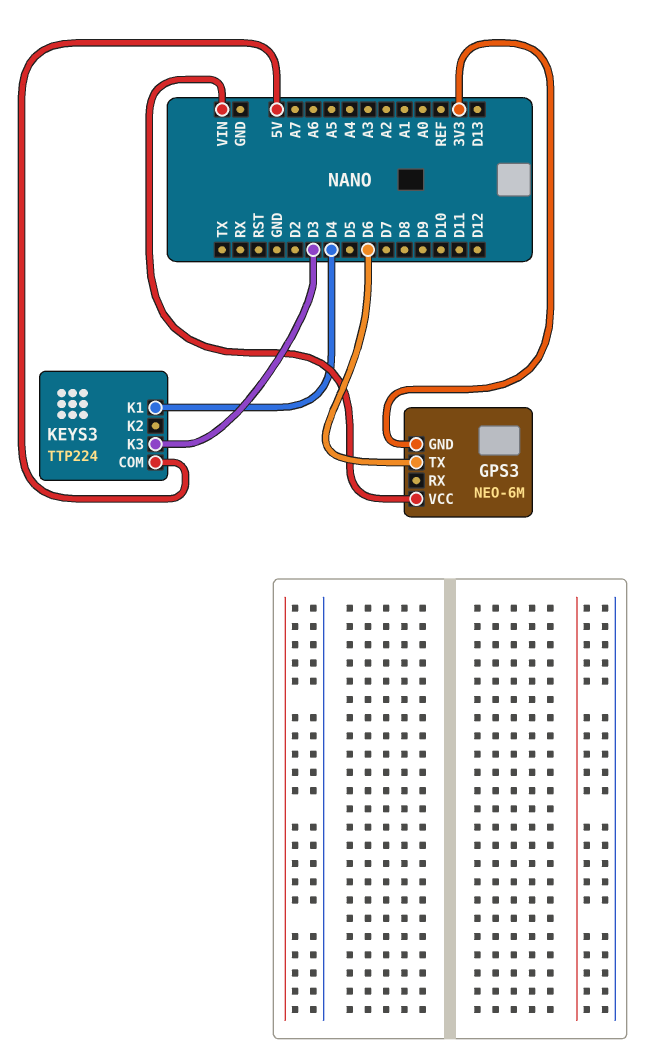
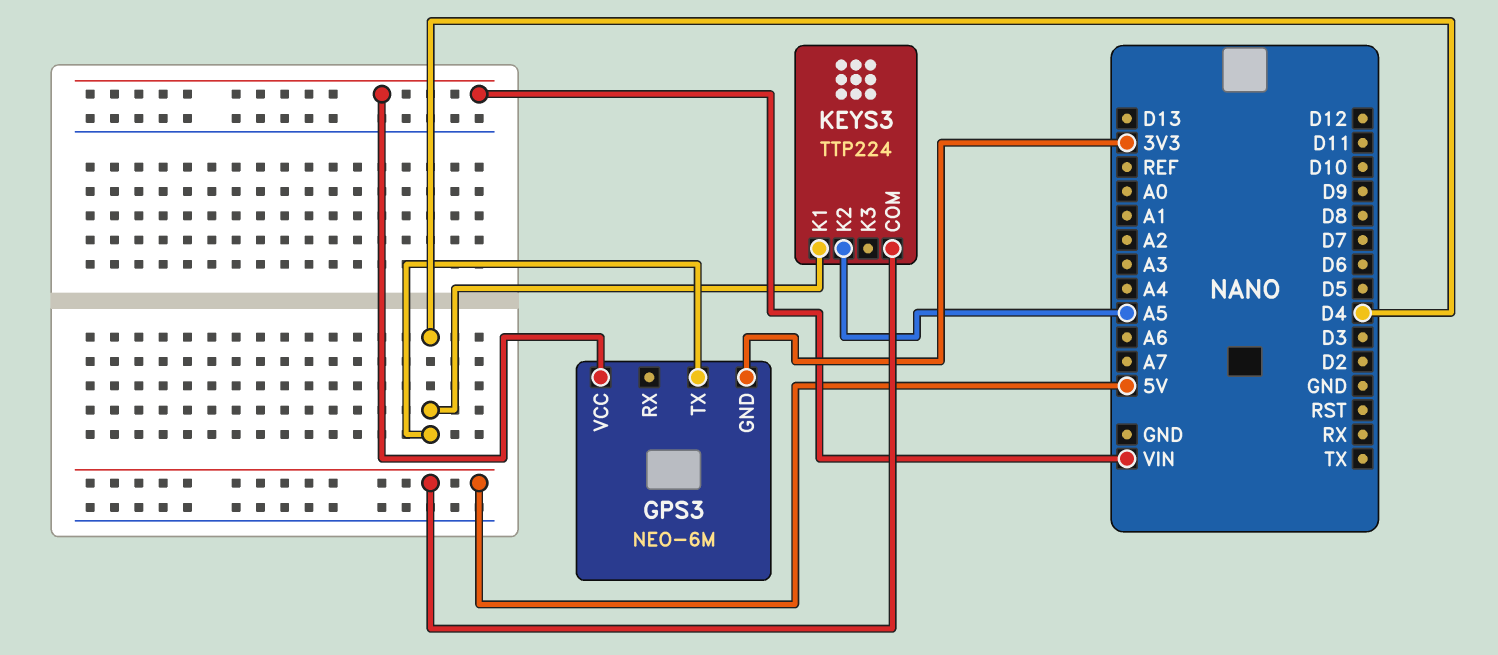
GPS3 pin TX: D6 -> D4
KEYS3 pin K2: none -> A5
KEYS3 pin K3: D3 -> none

